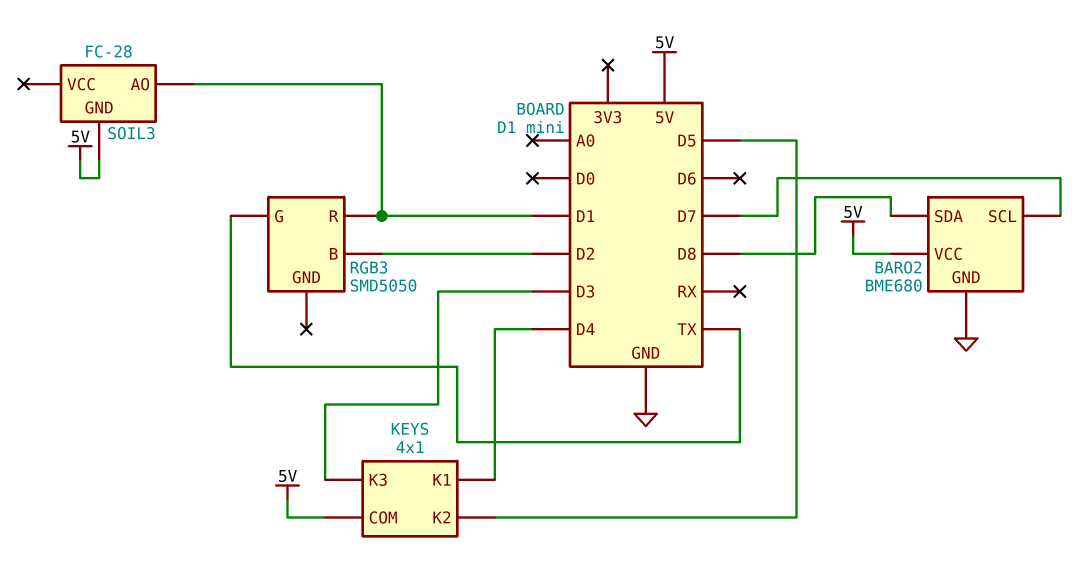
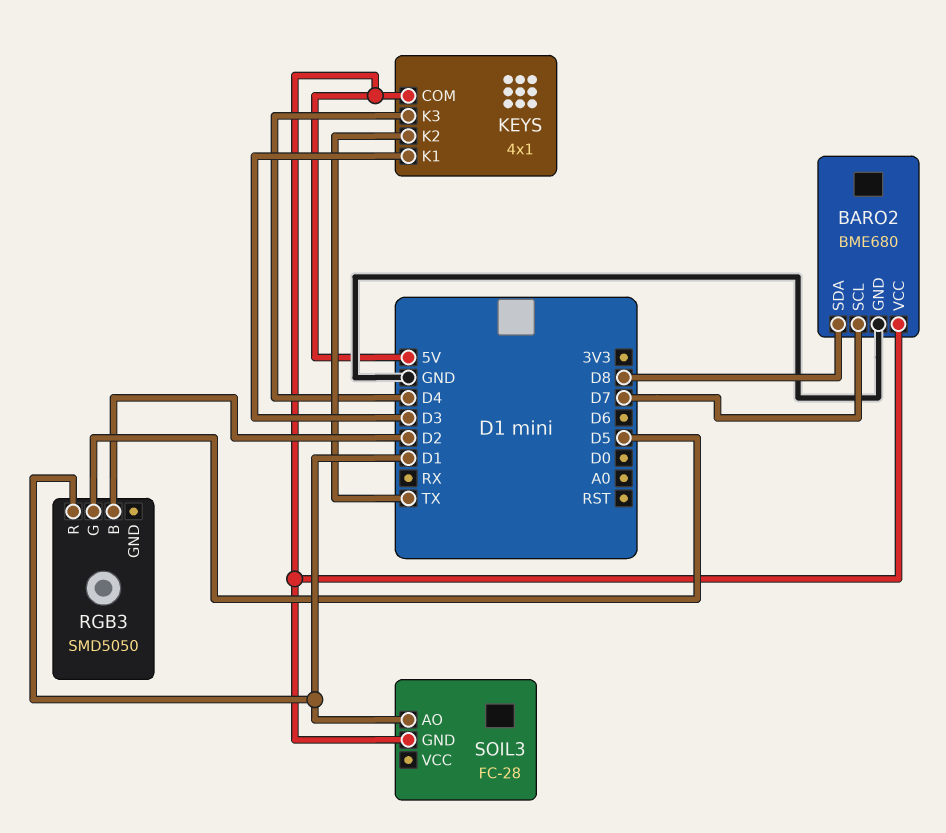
KEYS pin K1: D4 -> D3
KEYS pin K2: D5 -> TX
KEYS pin K3: D3 -> D4
RGB3 pin G: TX -> D5

